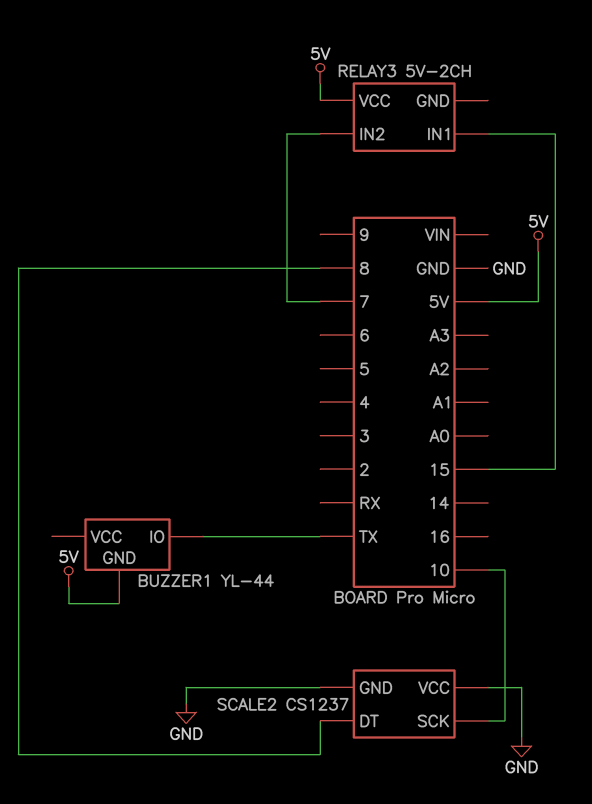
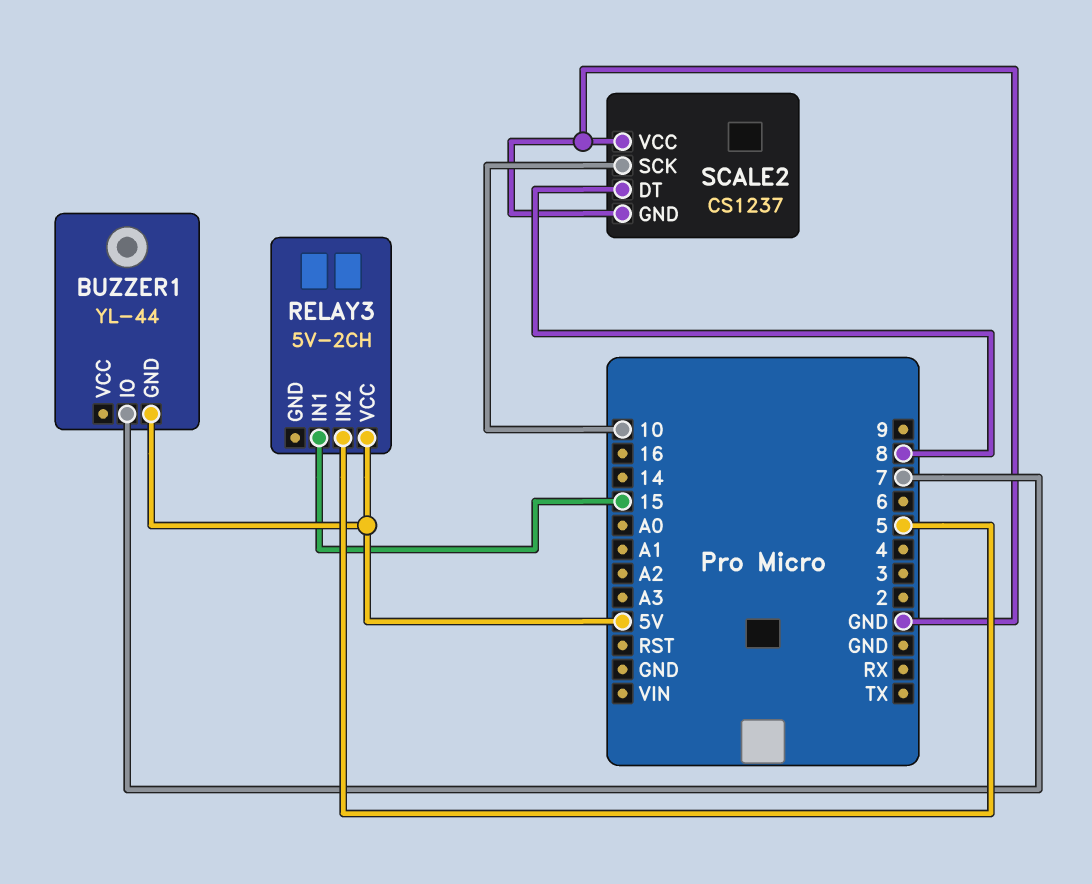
BUZZER1 pin IO: TX -> 7
RELAY3 pin IN2: 7 -> 5

